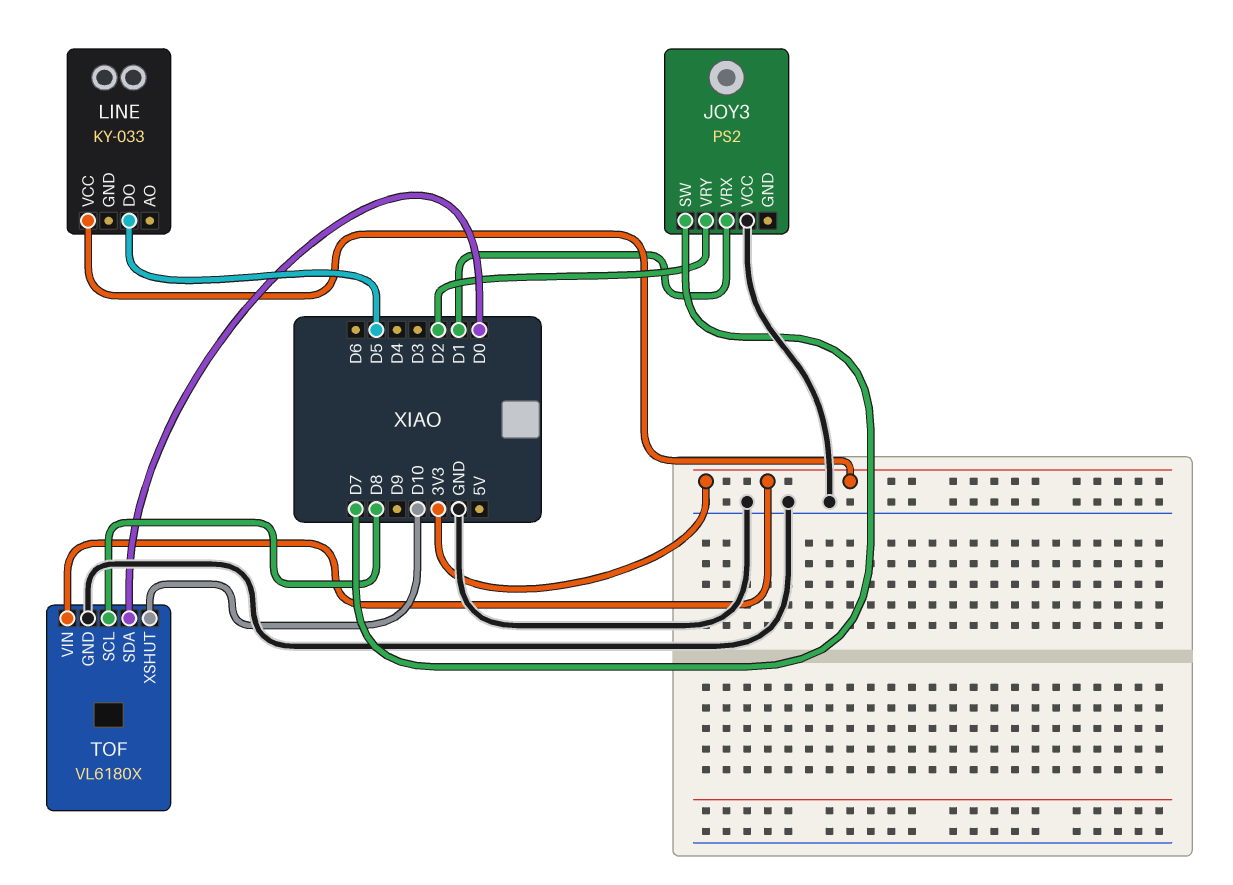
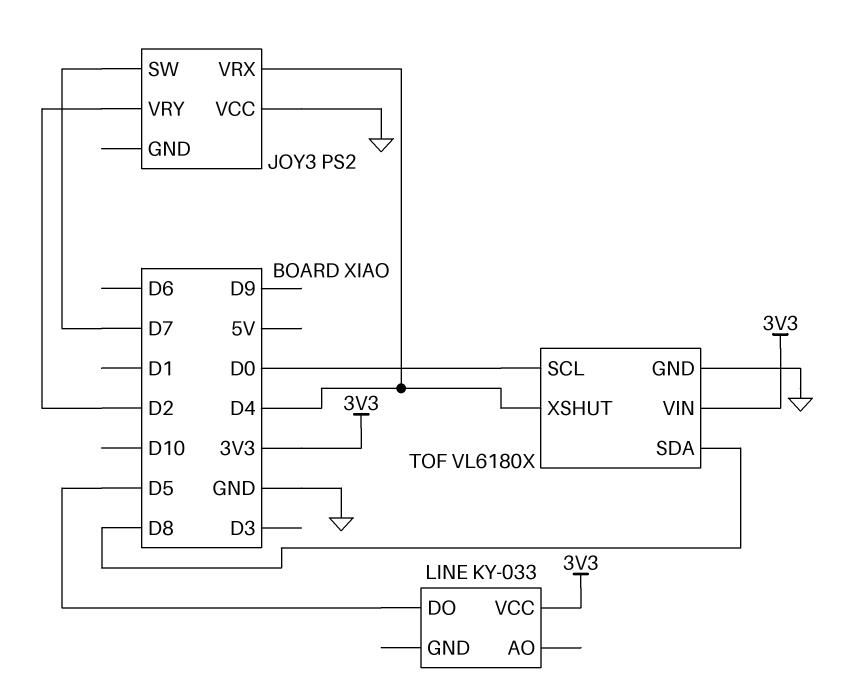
JOY3 pin VRX: D1 -> D4
TOF pin SCL: D8 -> D0
TOF pin SDA: D0 -> D8
TOF pin XSHUT: D10 -> D4

